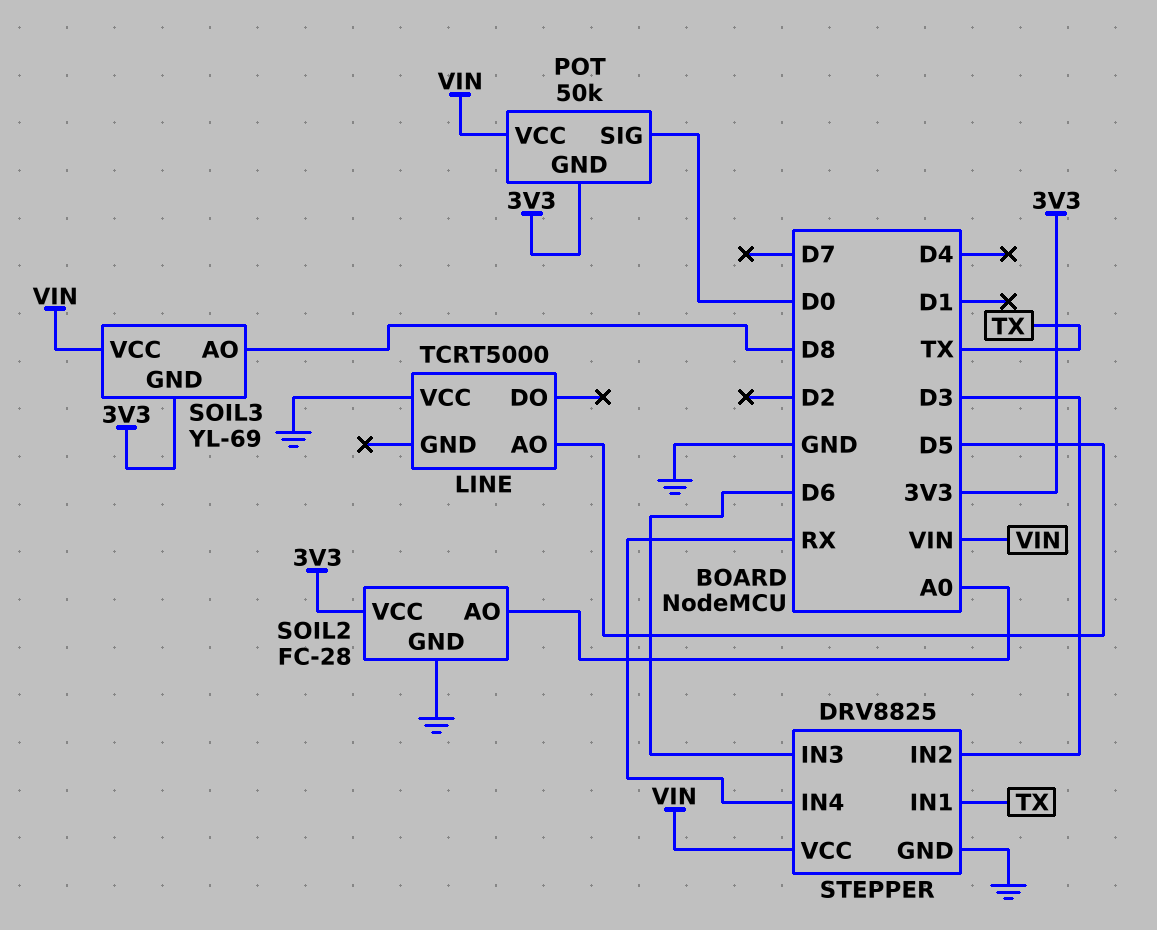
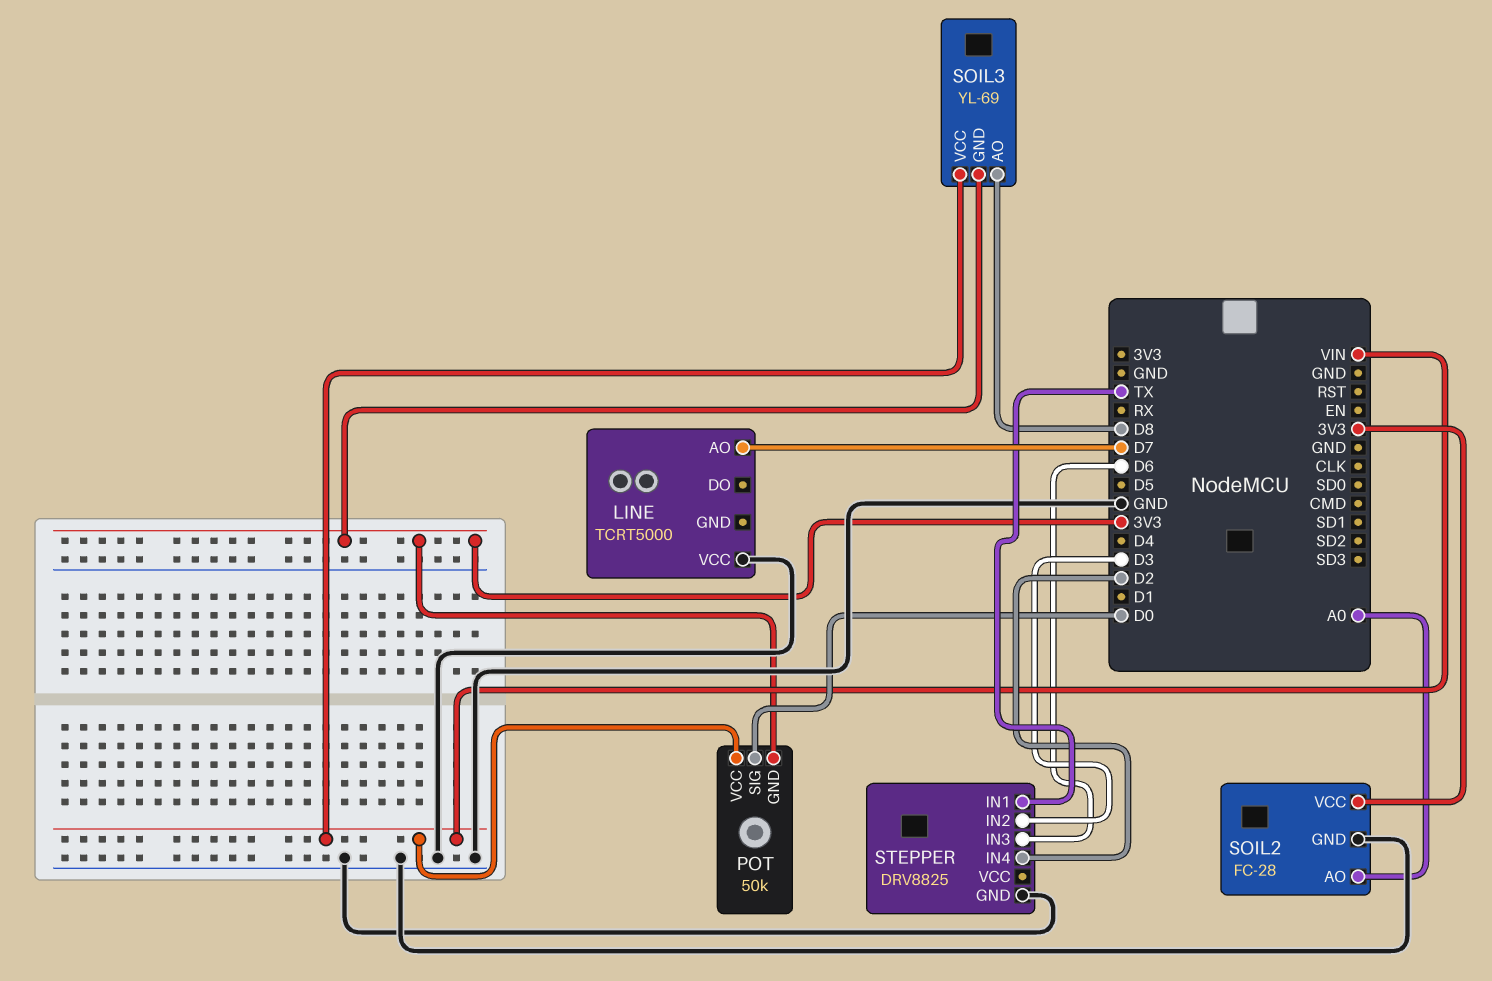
LINE pin AO: D5 -> D7
STEPPER pin IN4: RX -> D2
STEPPER pin VCC: VIN -> none

